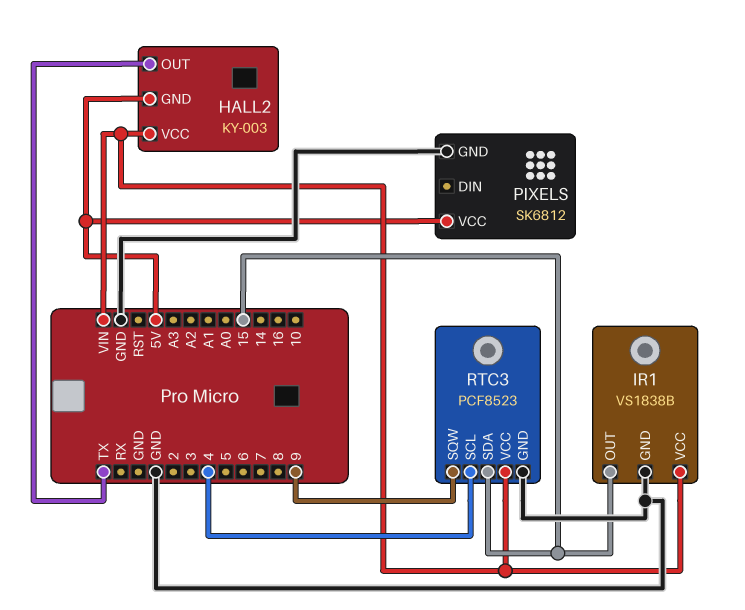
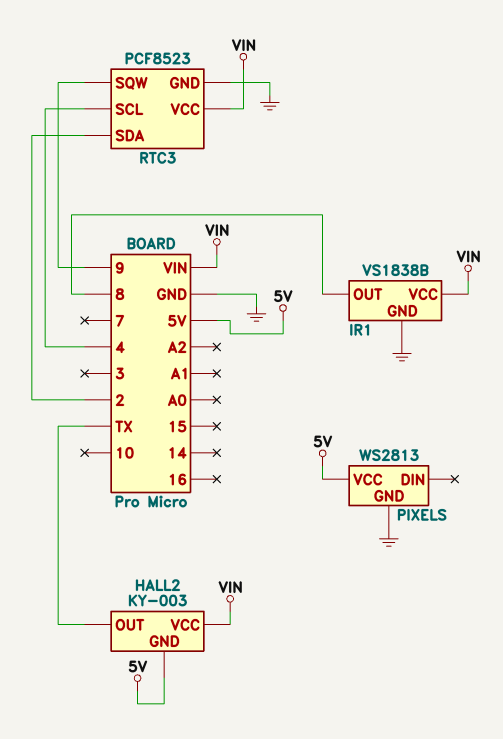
IR1 pin OUT: 15 -> 8
PIXELS: SK6812 -> WS2813
RTC3 pin SDA: 15 -> 2

